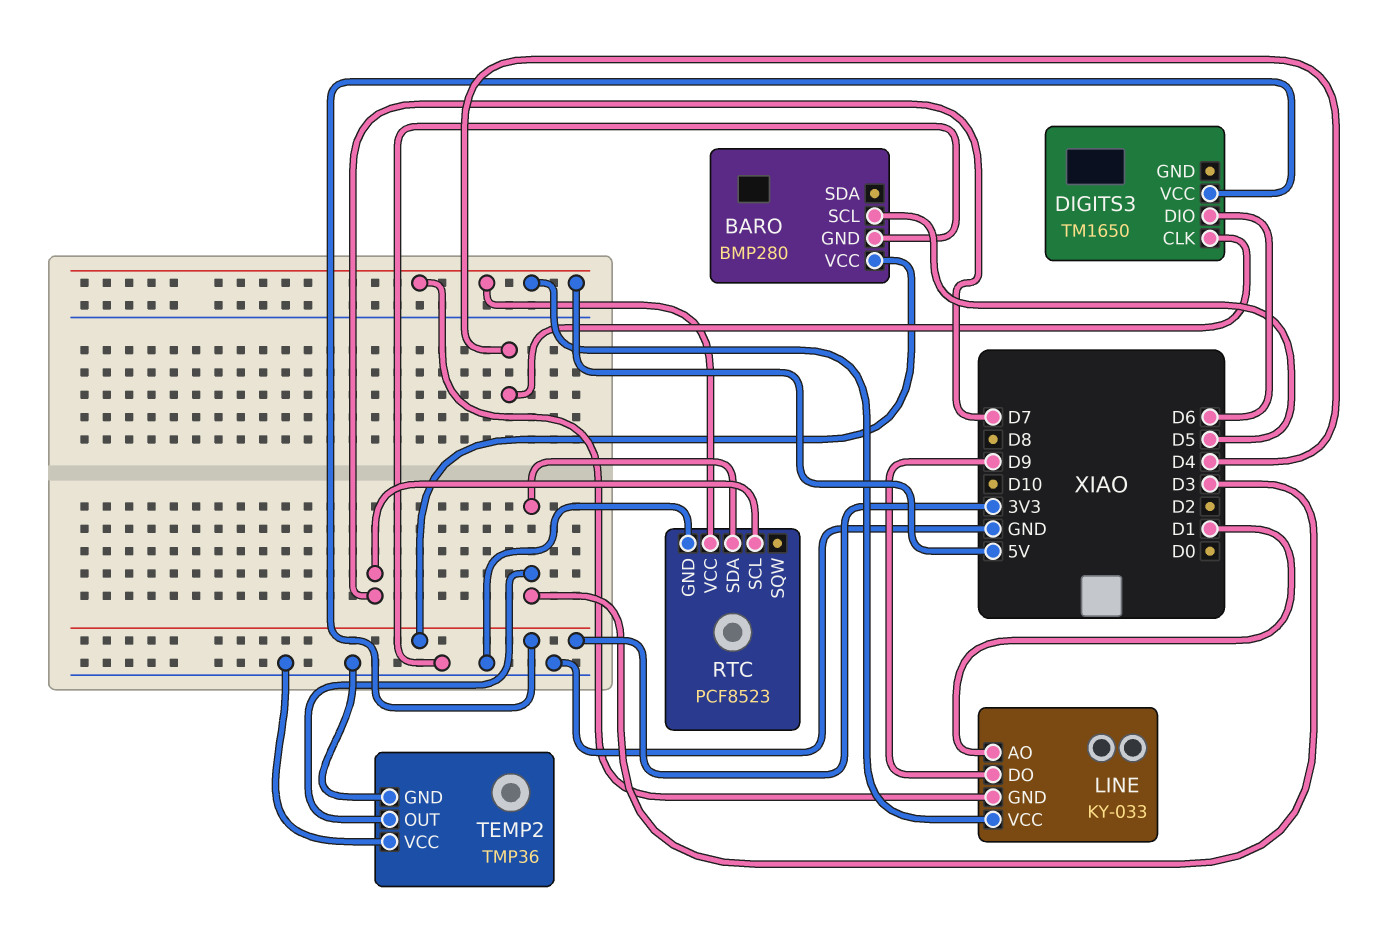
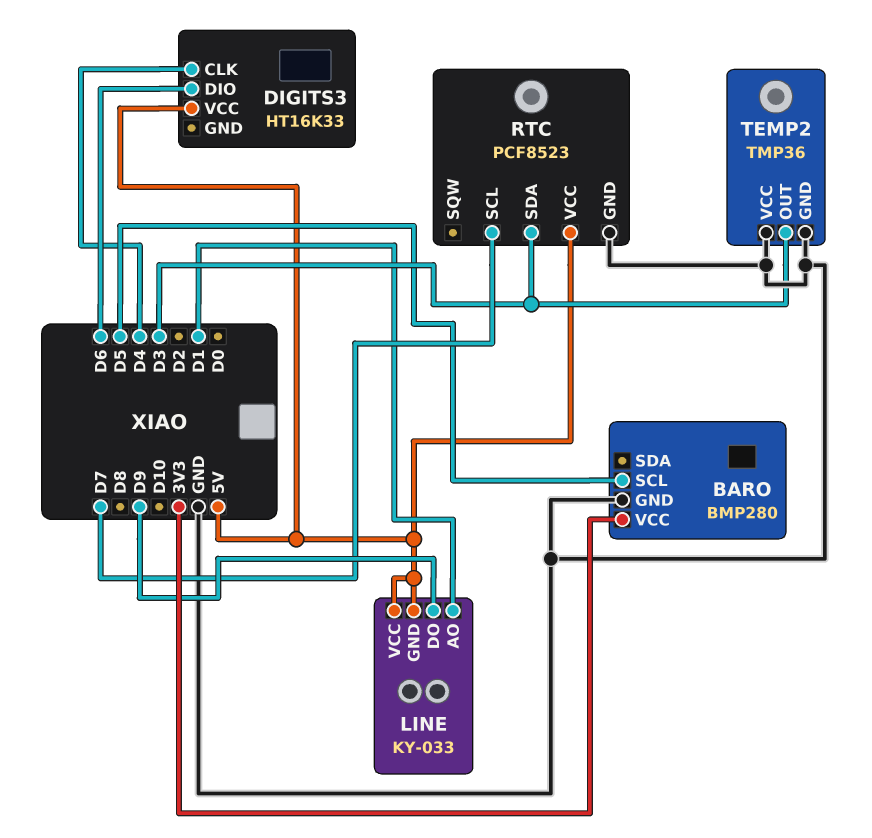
DIGITS3: TM1650 -> HT16K33
DIGITS3 pin VCC: 3V3 -> 5V

